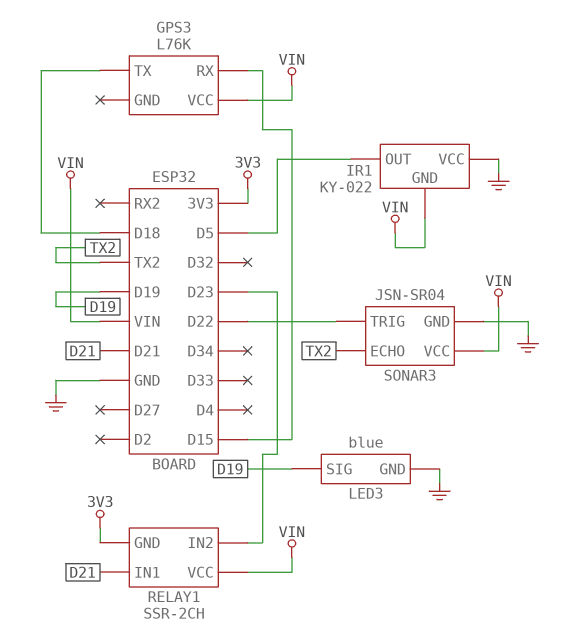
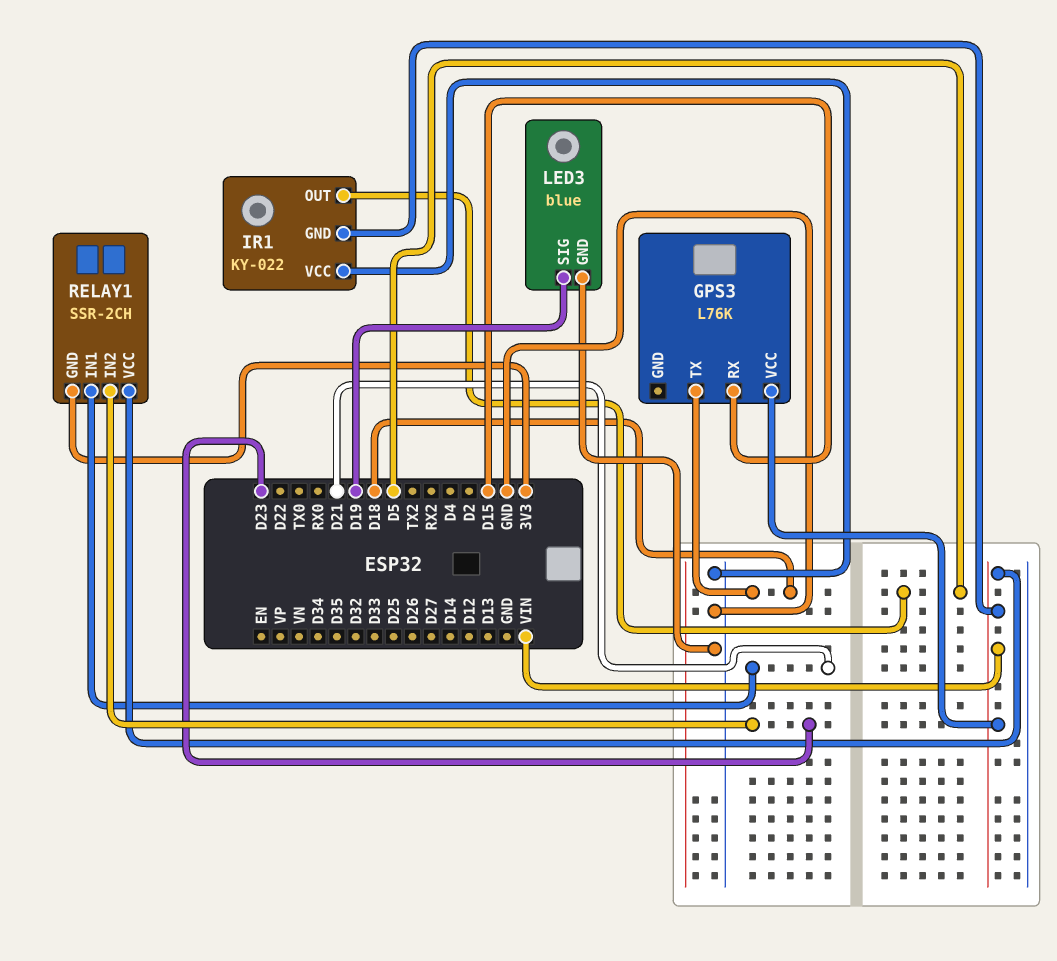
SONAR3: JSN-SR04 -> none
SONAR3 pin ECHO: TX2 -> none
SONAR3 pin GND: GND -> none
SONAR3 pin TRIG: D22 -> none
SONAR3 pin VCC: VIN -> none

